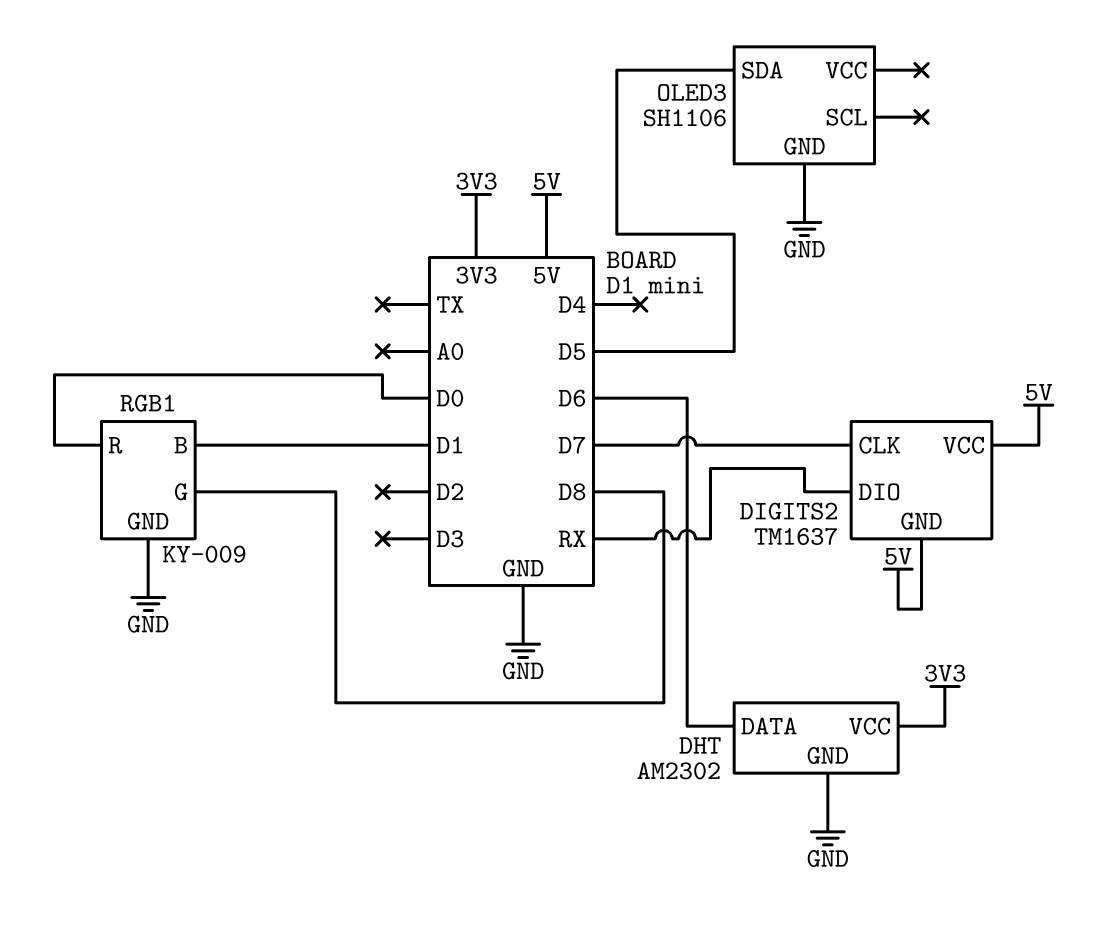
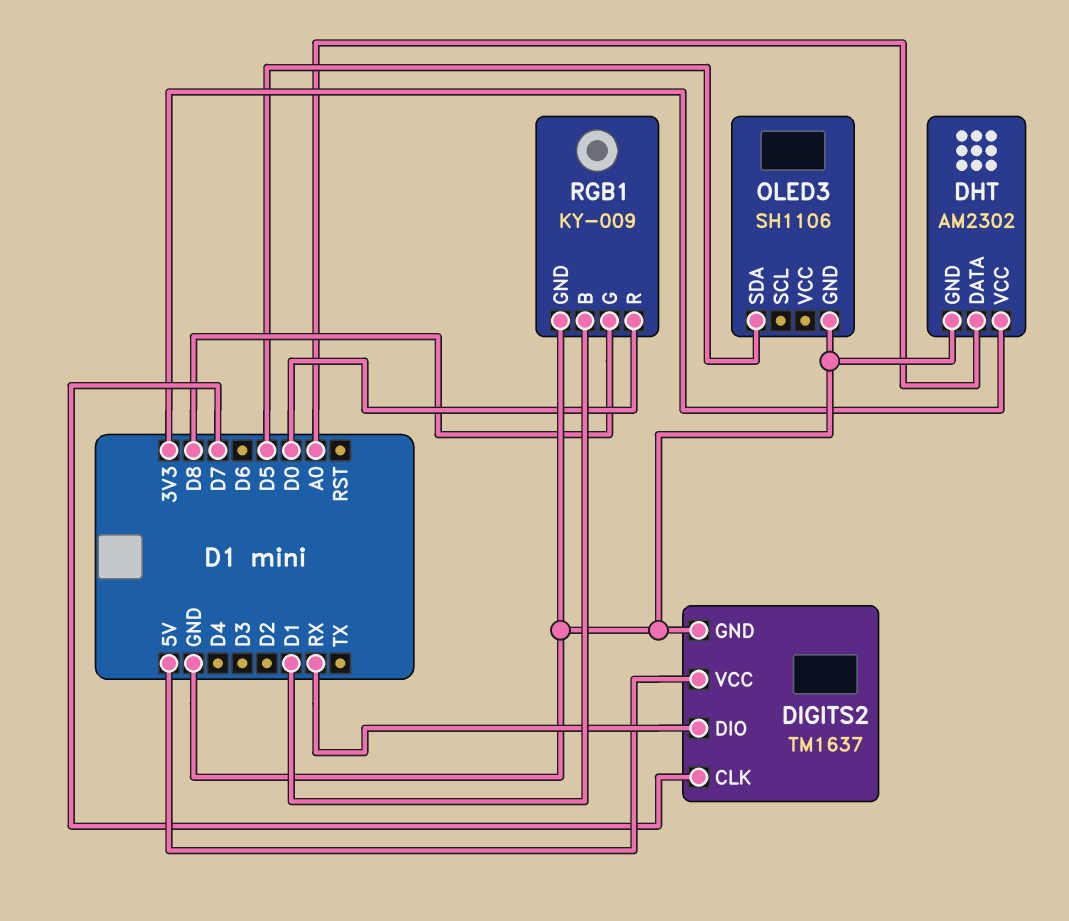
DHT pin DATA: D6 -> A0
DIGITS2 pin GND: 5V -> GND

